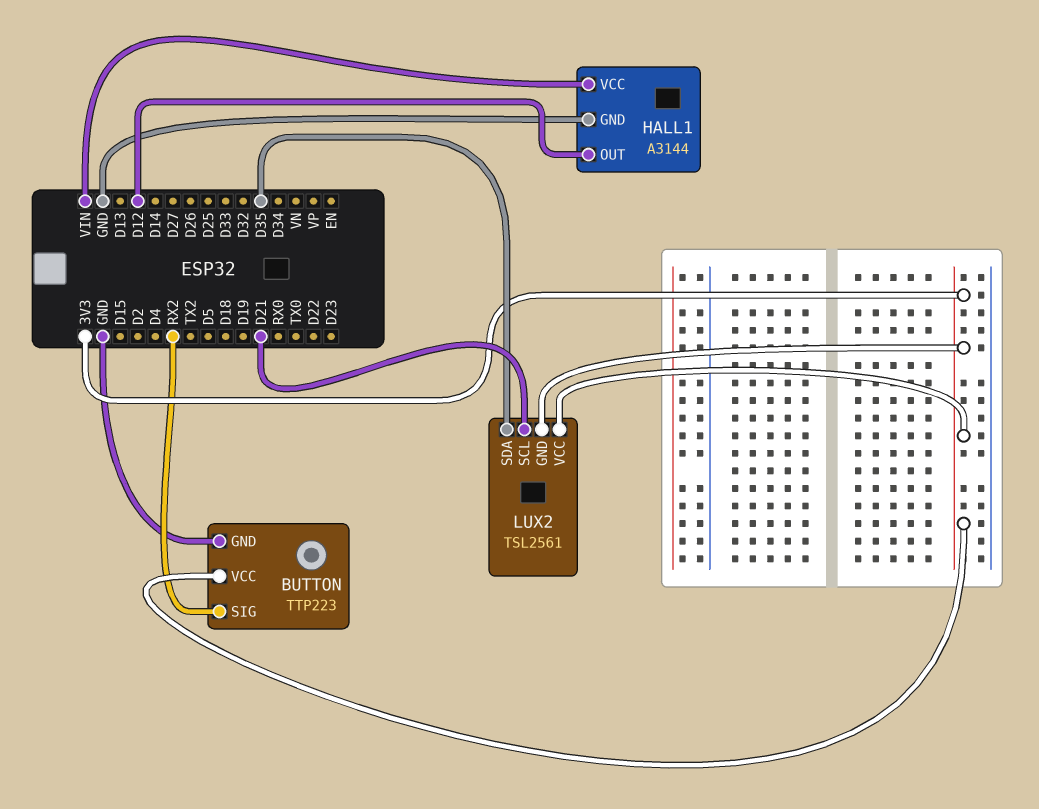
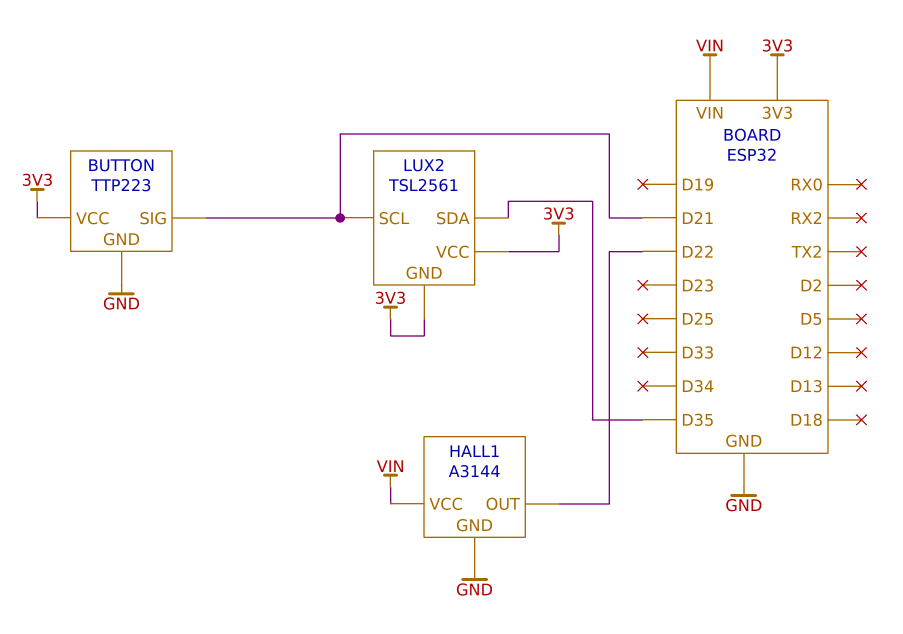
BUTTON pin SIG: RX2 -> D21
HALL1 pin OUT: D12 -> D22

